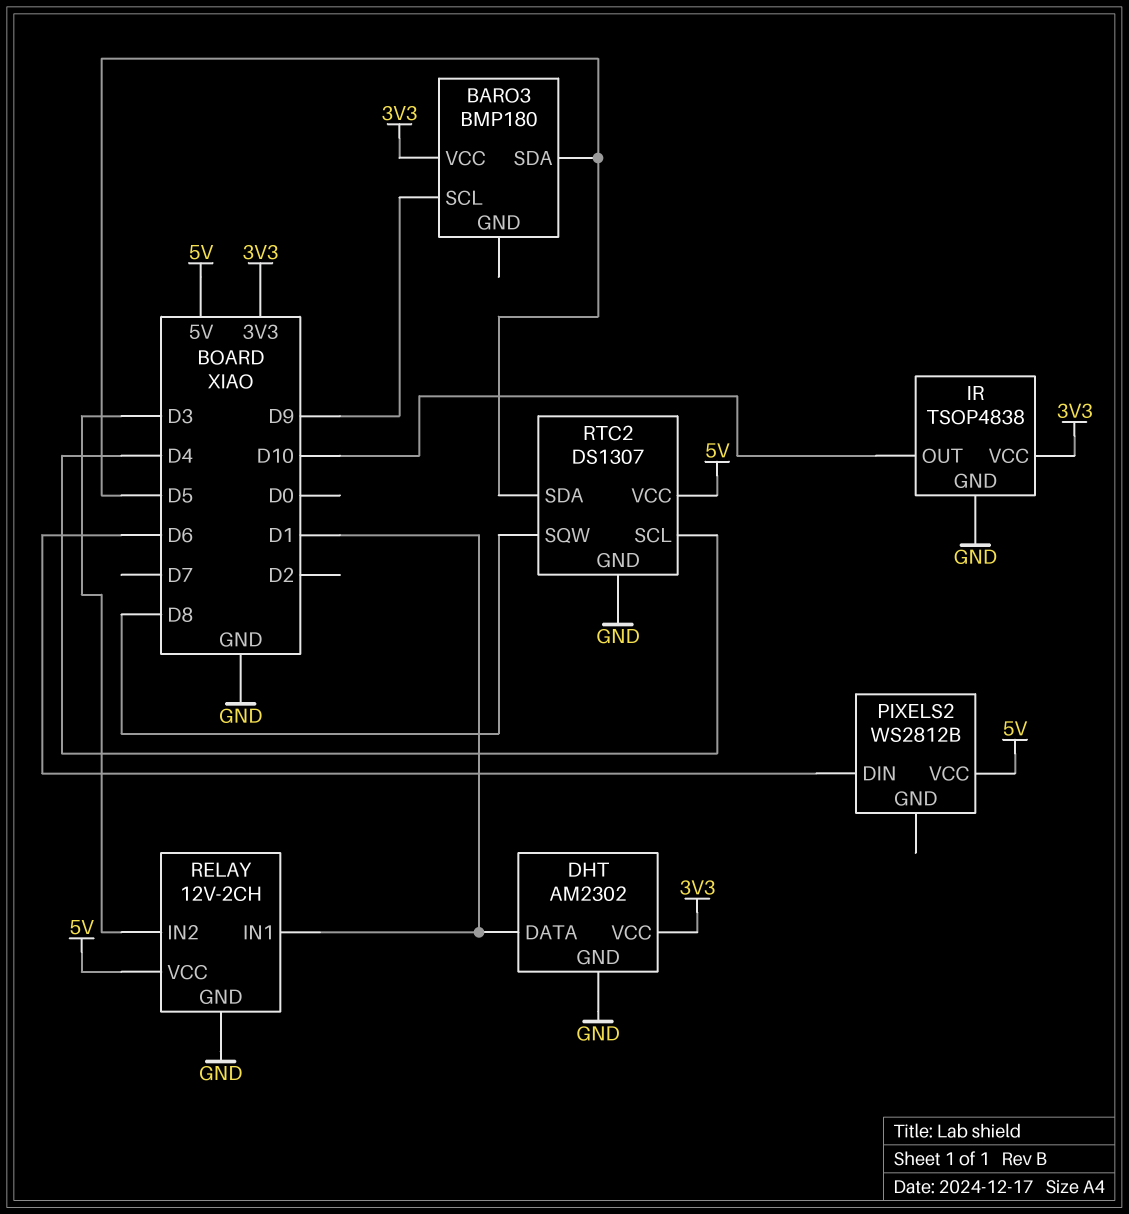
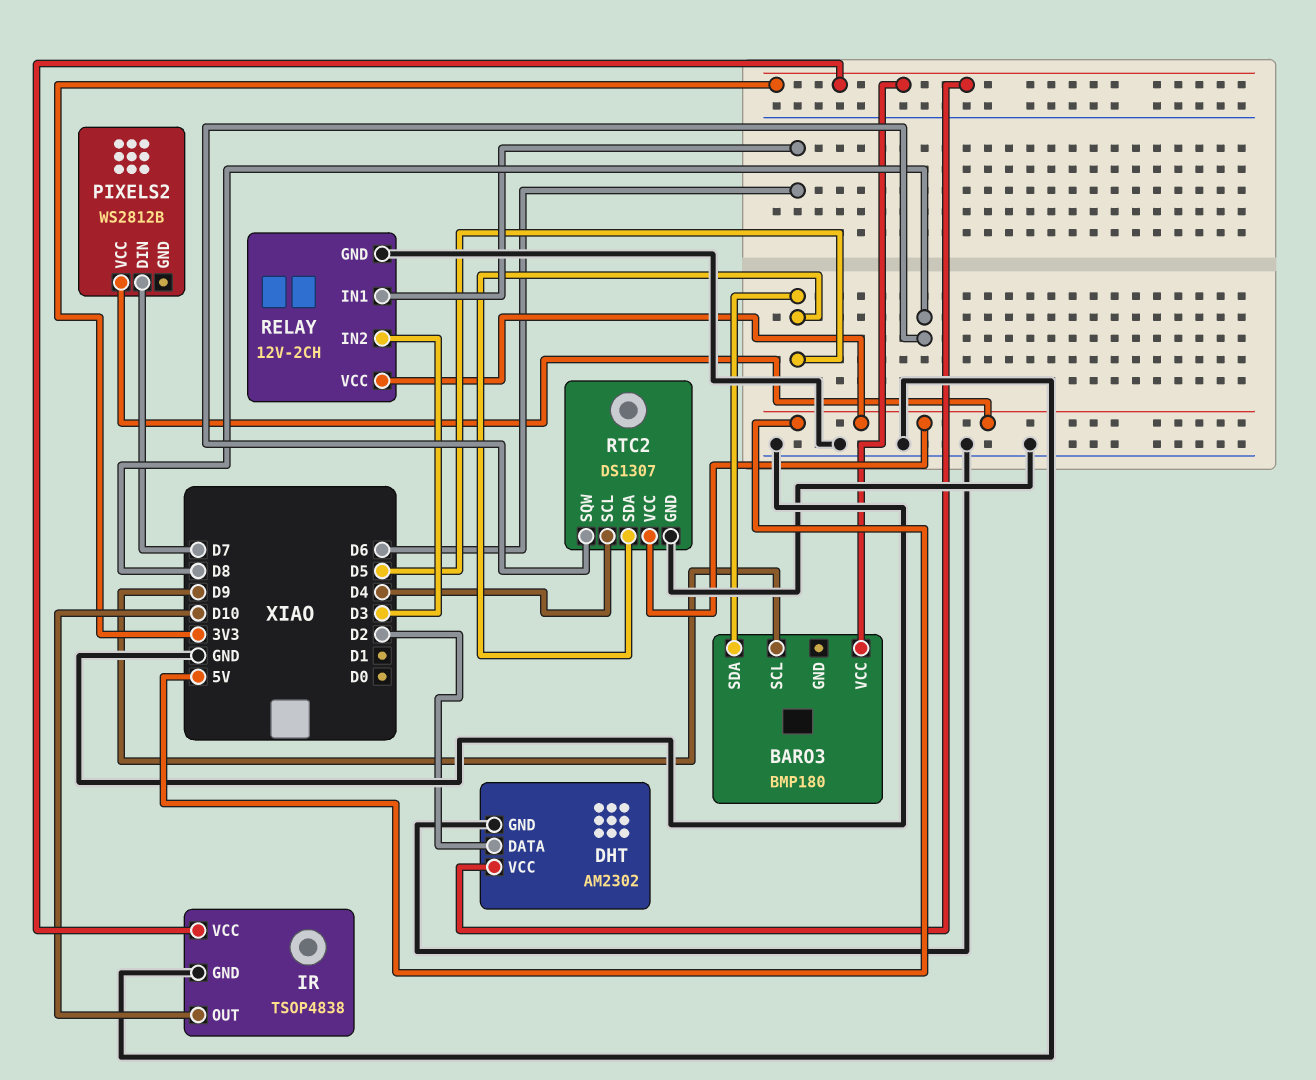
DHT pin DATA: D1 -> D2
PIXELS2 pin DIN: D6 -> D7
RELAY pin IN1: D1 -> D6

